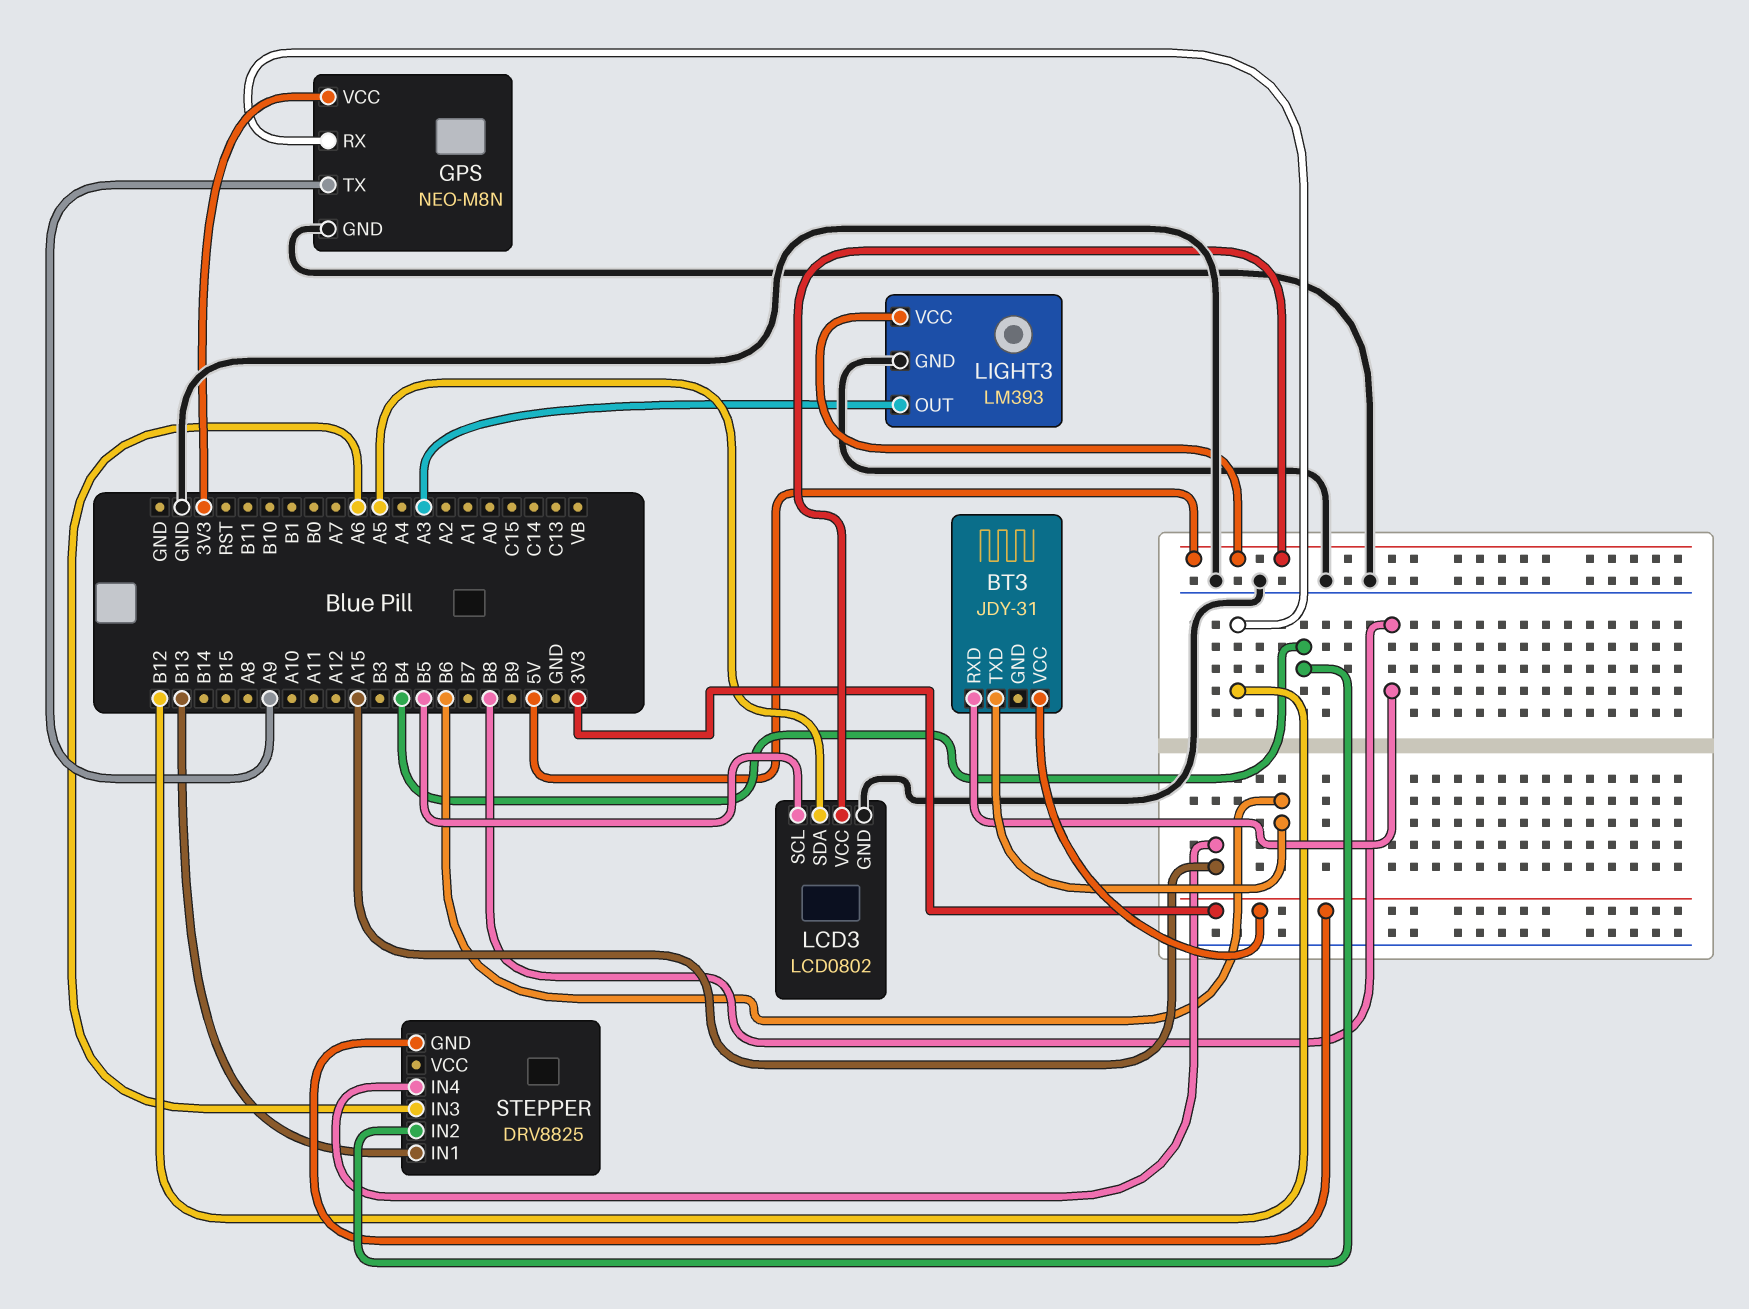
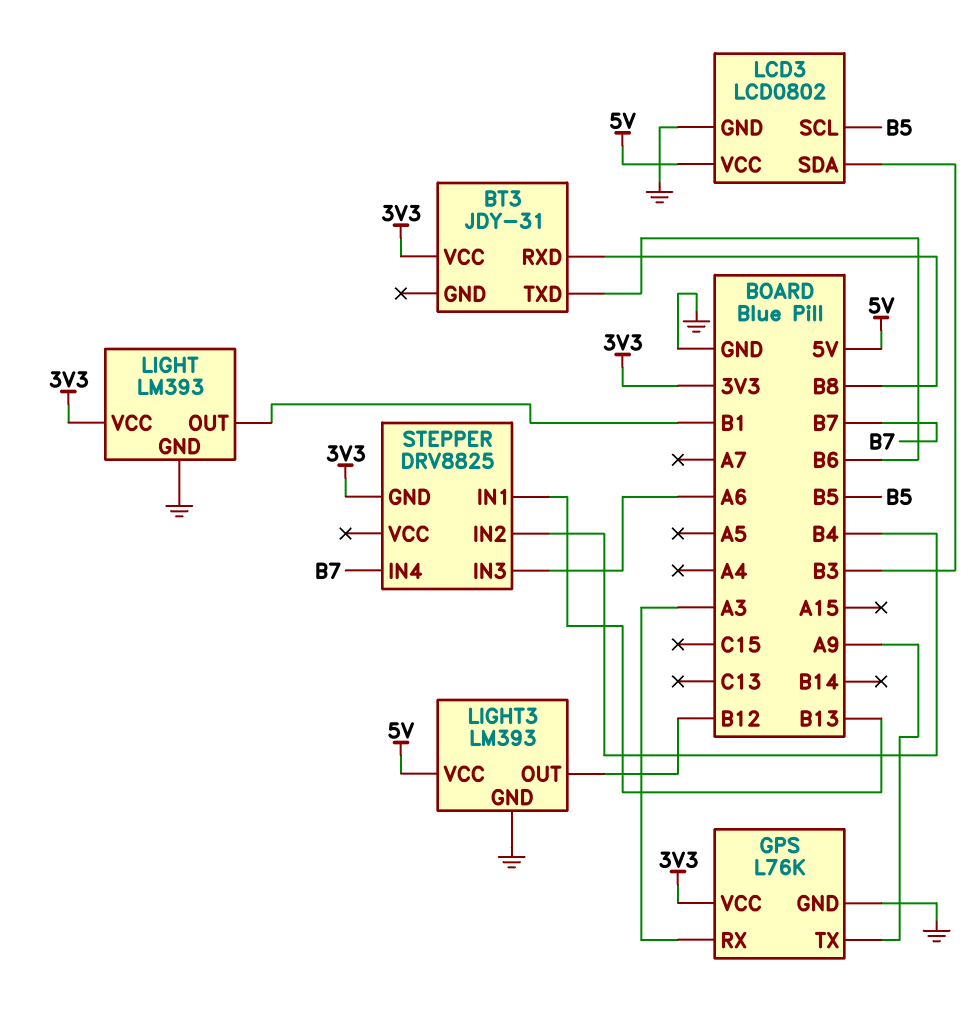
GPS: NEO-M8N -> L76K
GPS pin RX: B12 -> A3
LCD3 pin SDA: A5 -> B3
LIGHT: none -> LM393
LIGHT pin GND: none -> GND
LIGHT pin OUT: none -> B1
LIGHT pin VCC: none -> 3V3
LIGHT3 pin OUT: A3 -> B12
STEPPER pin IN4: A15 -> B7

